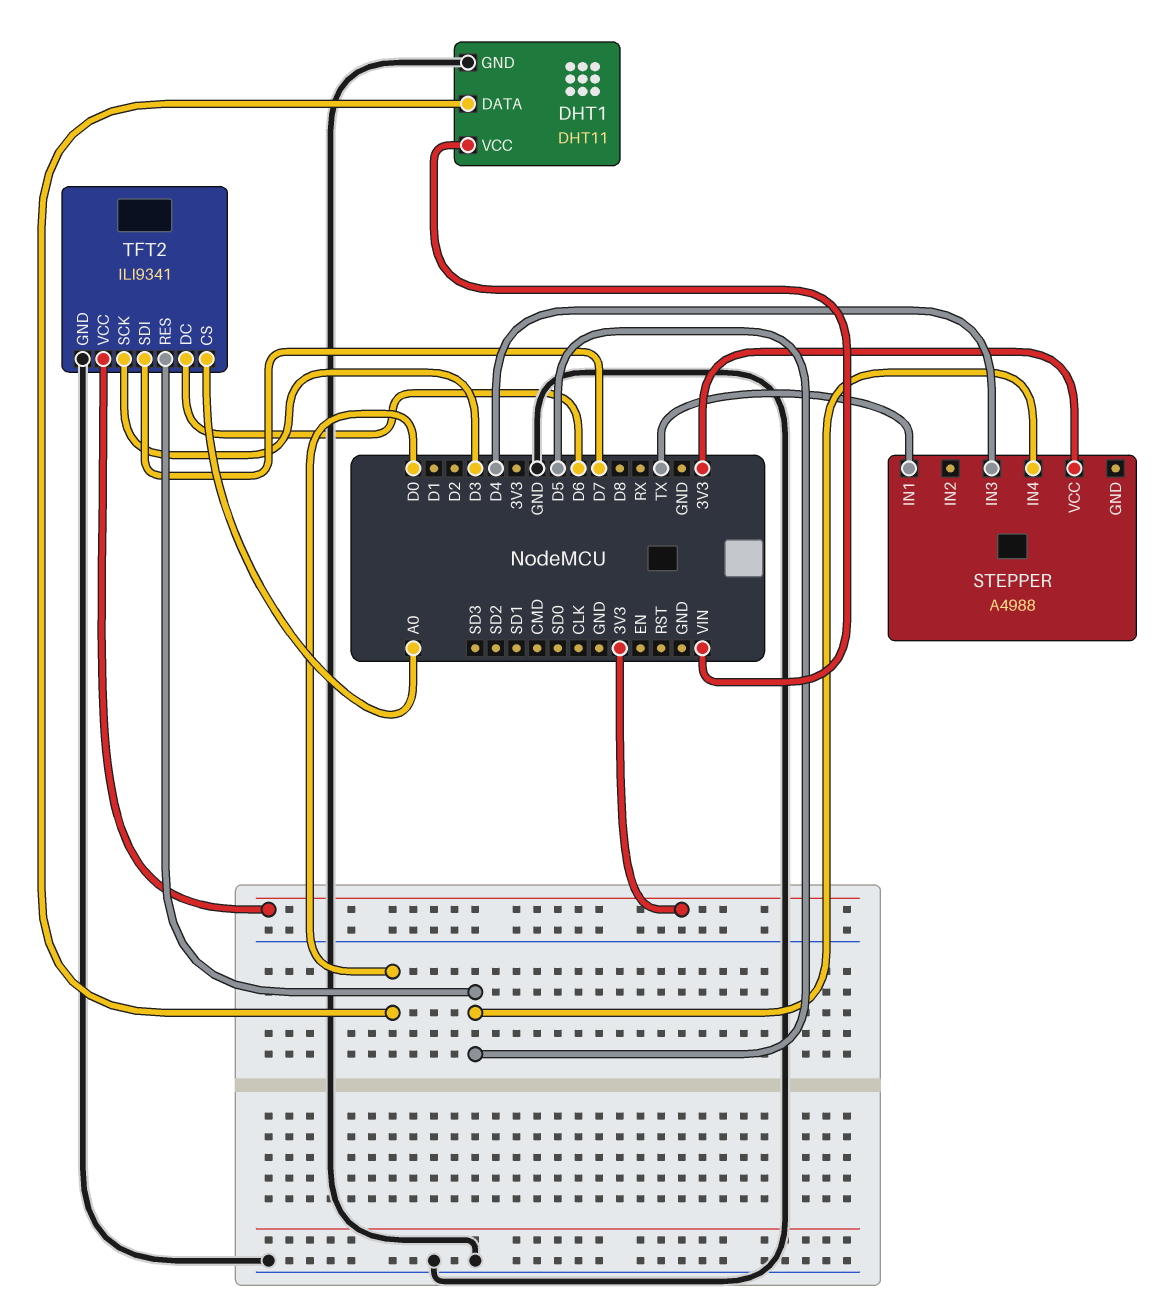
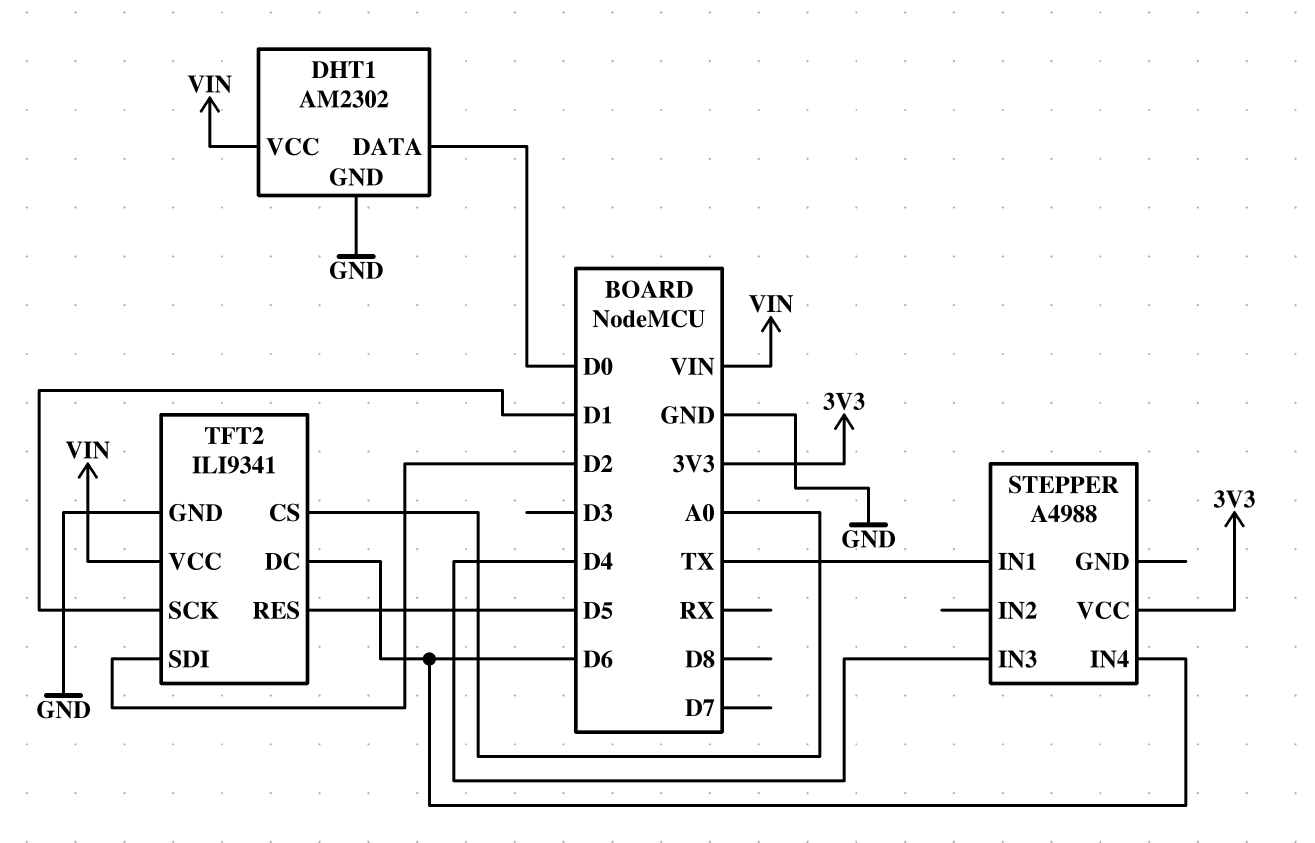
DHT1: DHT11 -> AM2302
STEPPER pin IN4: D5 -> D6
TFT2 pin SCK: D3 -> D1
TFT2 pin SDI: D7 -> D2
TFT2 pin VCC: 3V3 -> VIN

